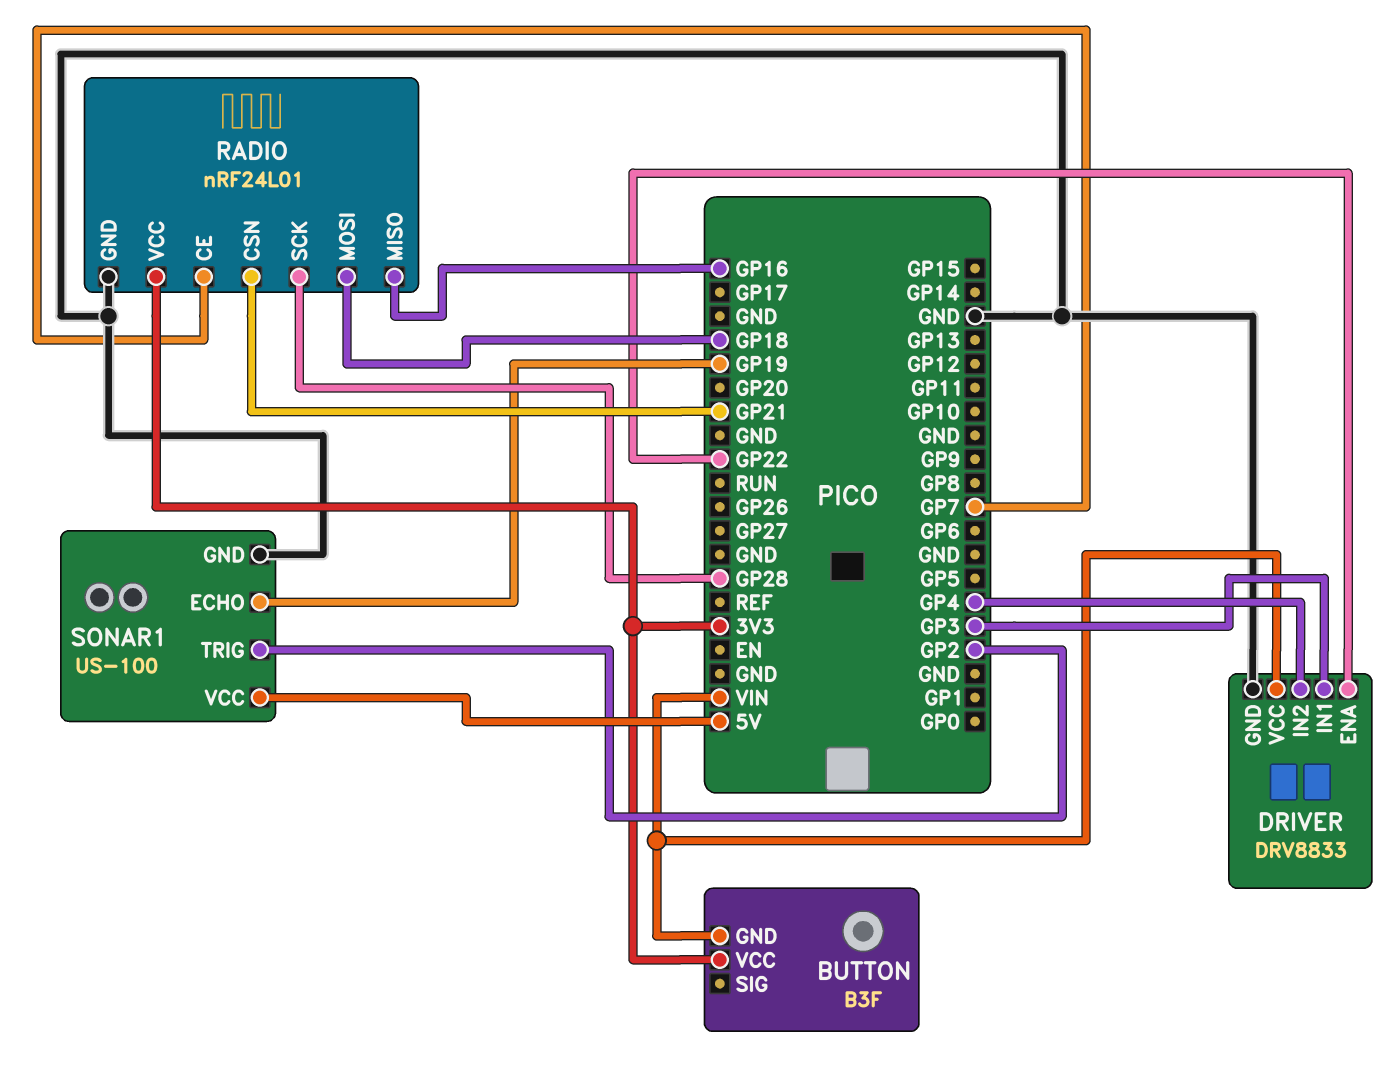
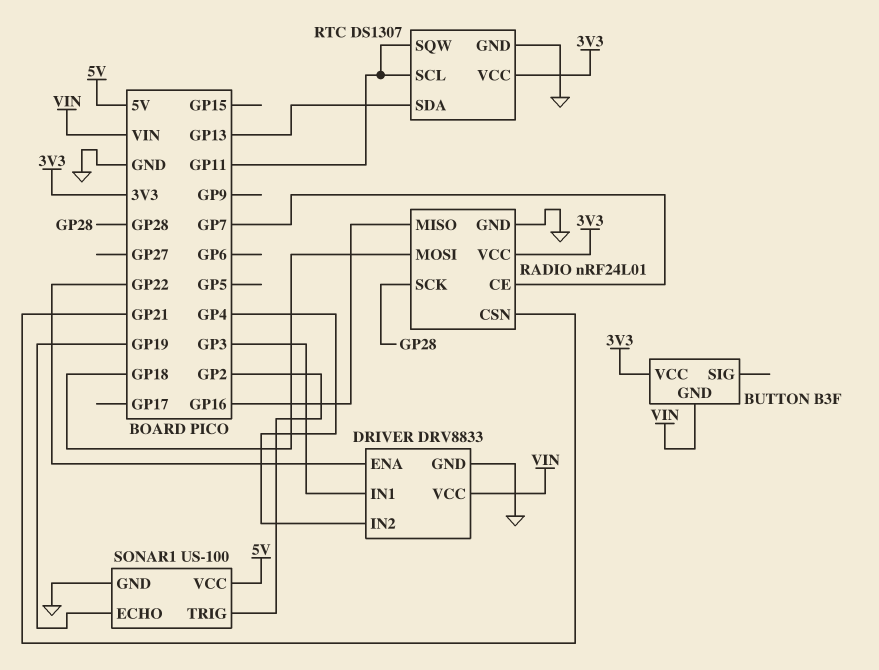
RTC: none -> DS1307
RTC pin GND: none -> GND
RTC pin SCL: none -> GP11
RTC pin SDA: none -> GP13
RTC pin SQW: none -> GP11
RTC pin VCC: none -> 3V3

